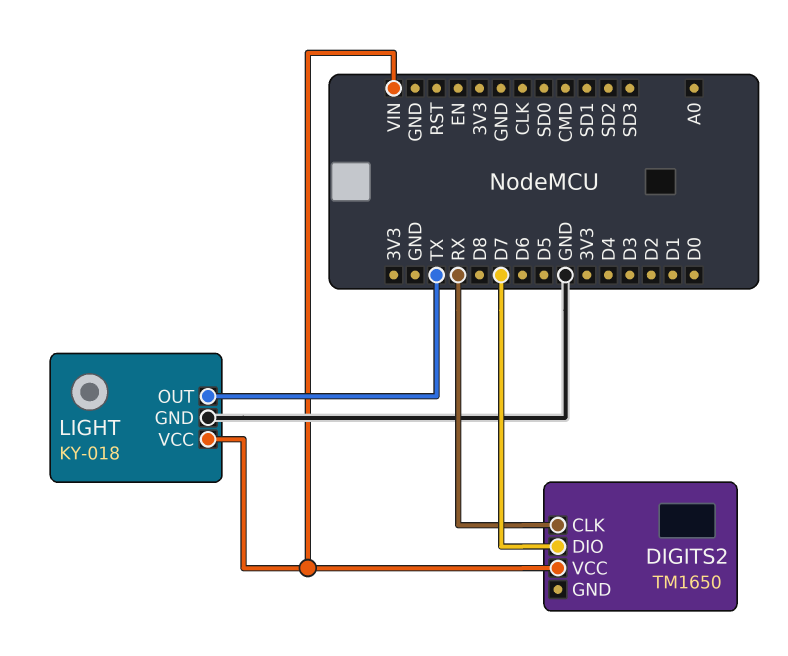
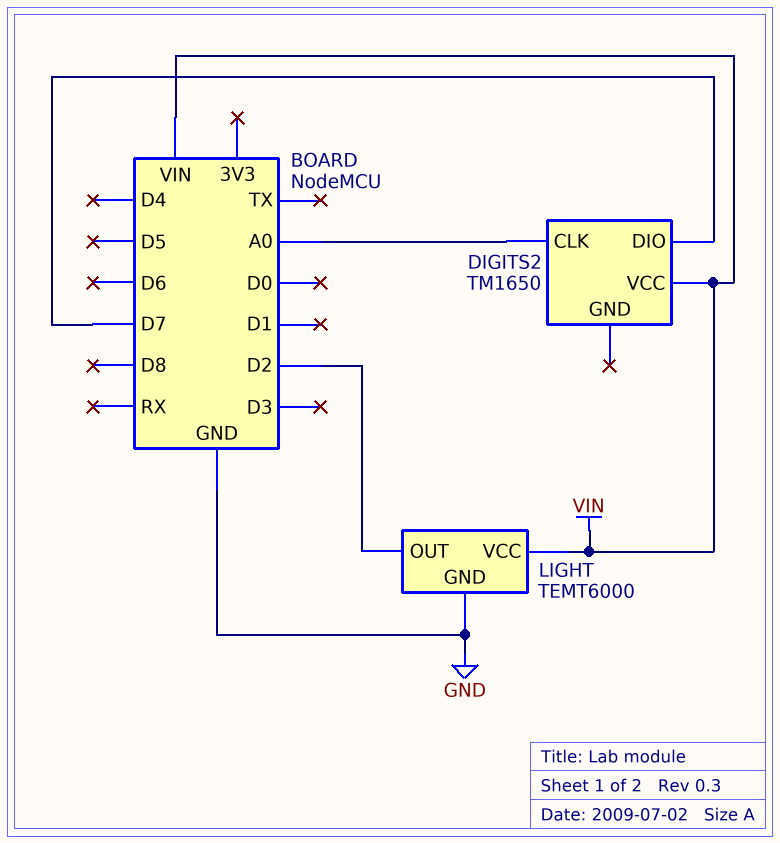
DIGITS2 pin CLK: RX -> A0
LIGHT: KY-018 -> TEMT6000
LIGHT pin OUT: TX -> D2

